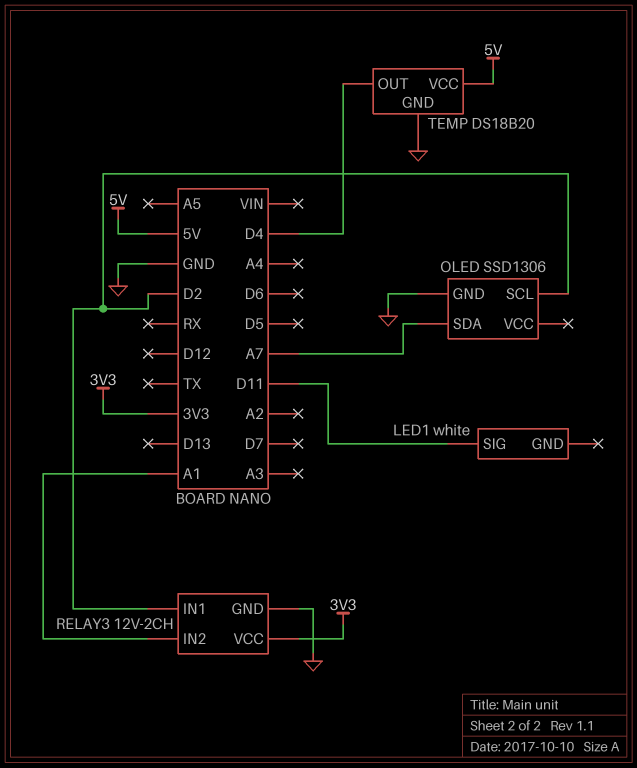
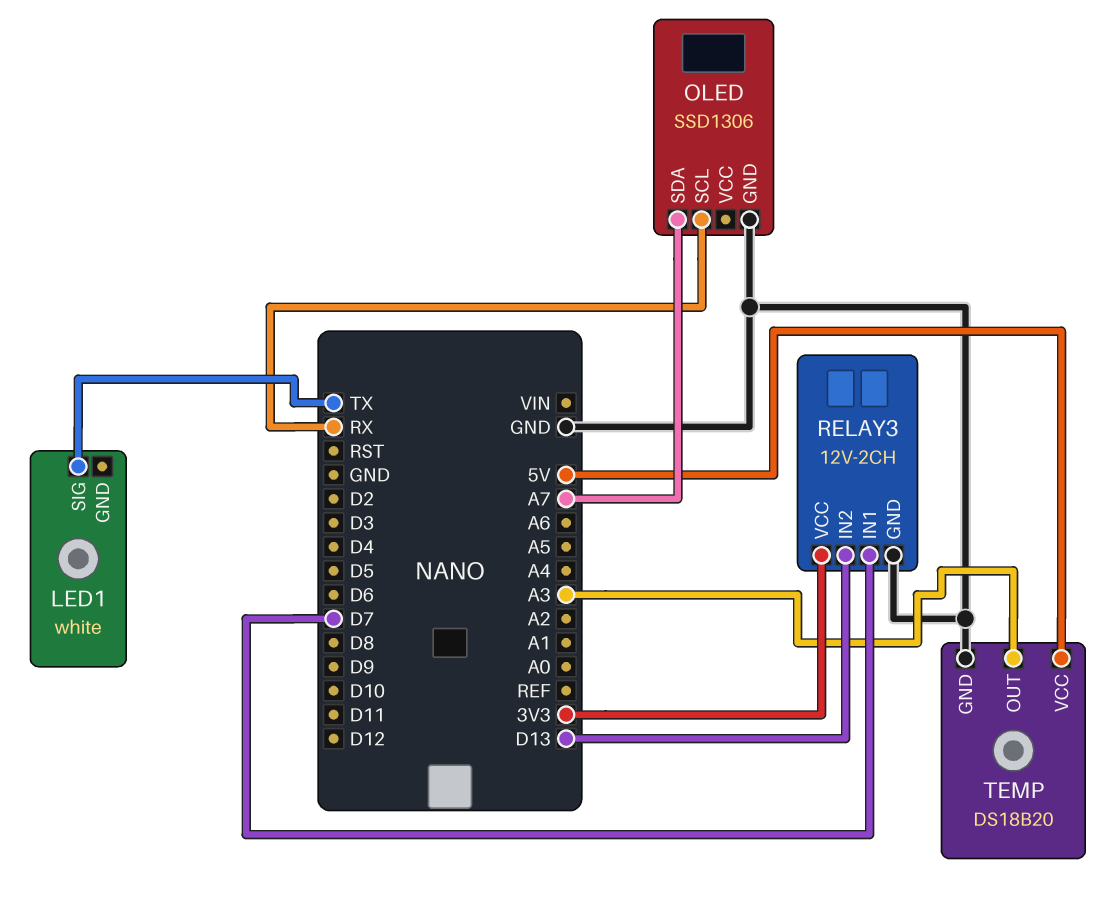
LED1 pin SIG: D11 -> TX
OLED pin SCL: D2 -> RX
RELAY3 pin IN1: D2 -> D7
RELAY3 pin IN2: A1 -> D13
TEMP pin OUT: D4 -> A3

